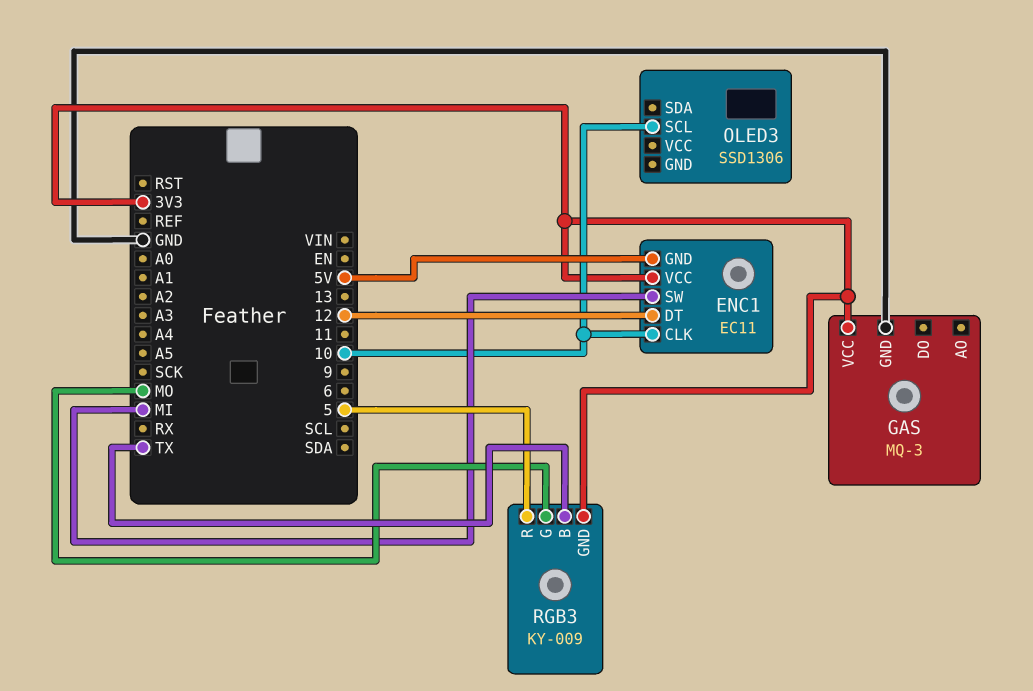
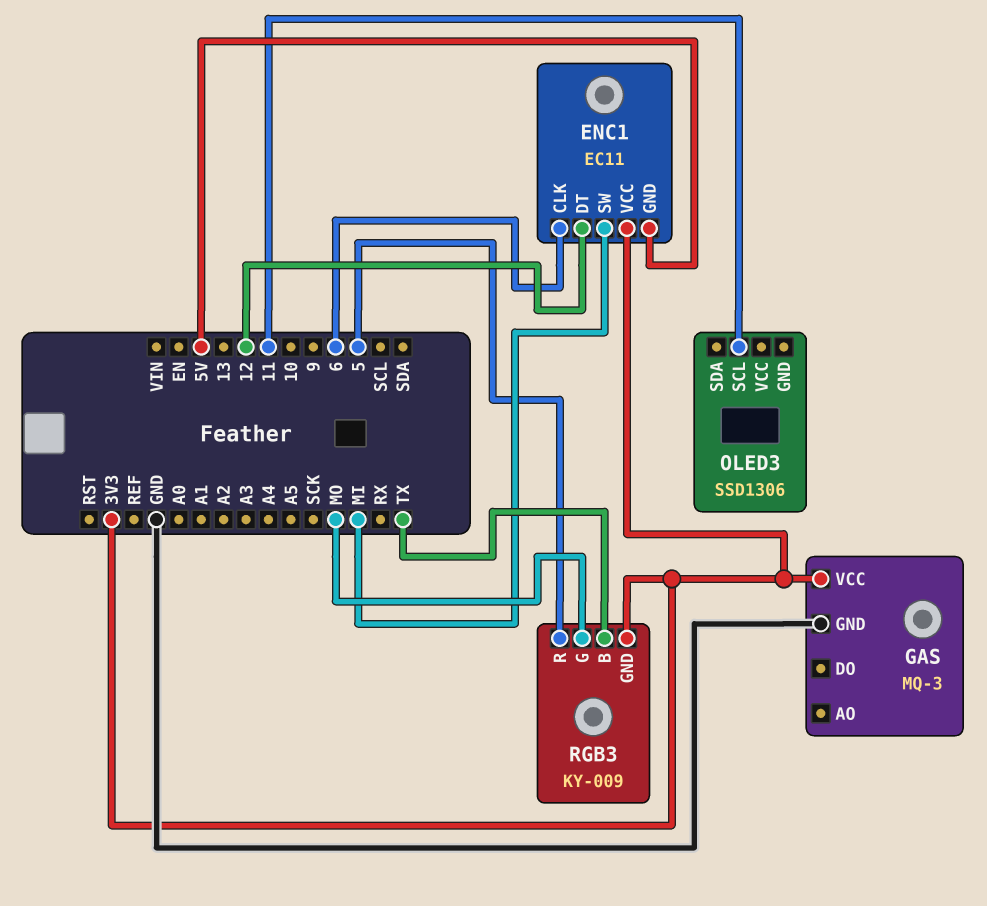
ENC1 pin CLK: 10 -> 6
OLED3 pin SCL: 10 -> 11

